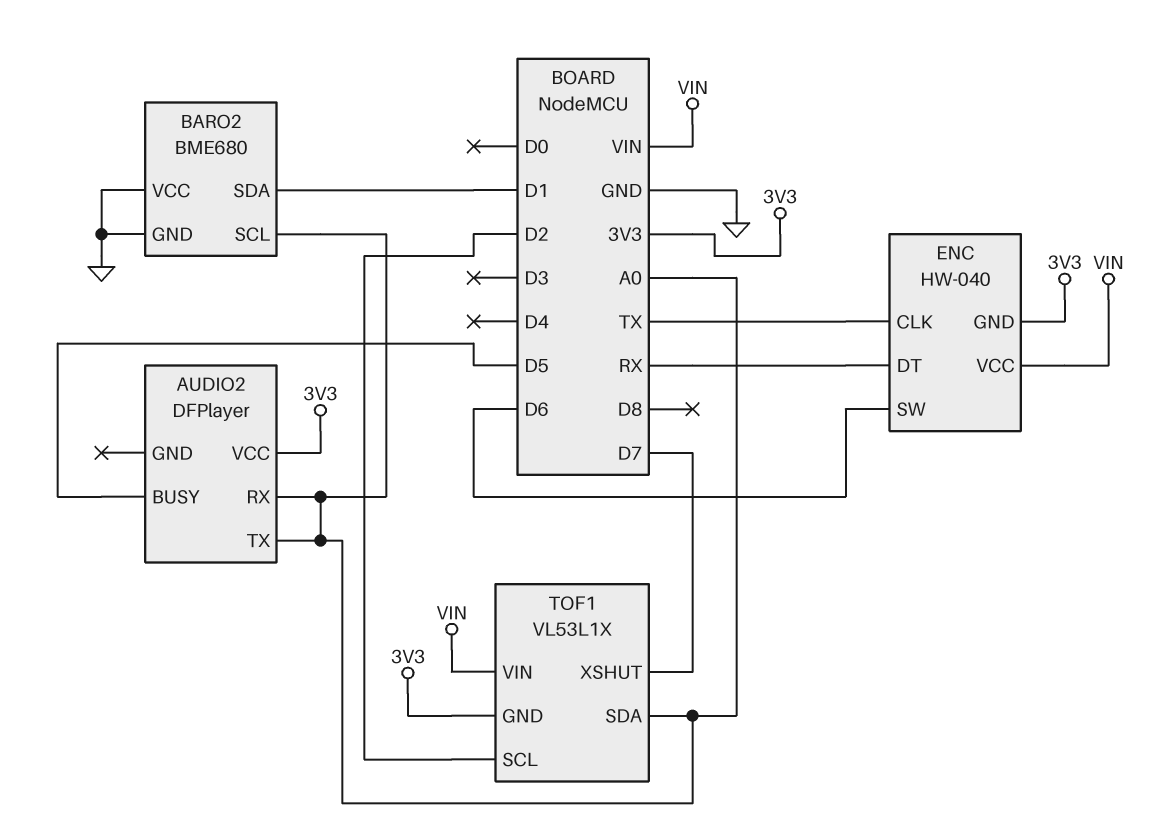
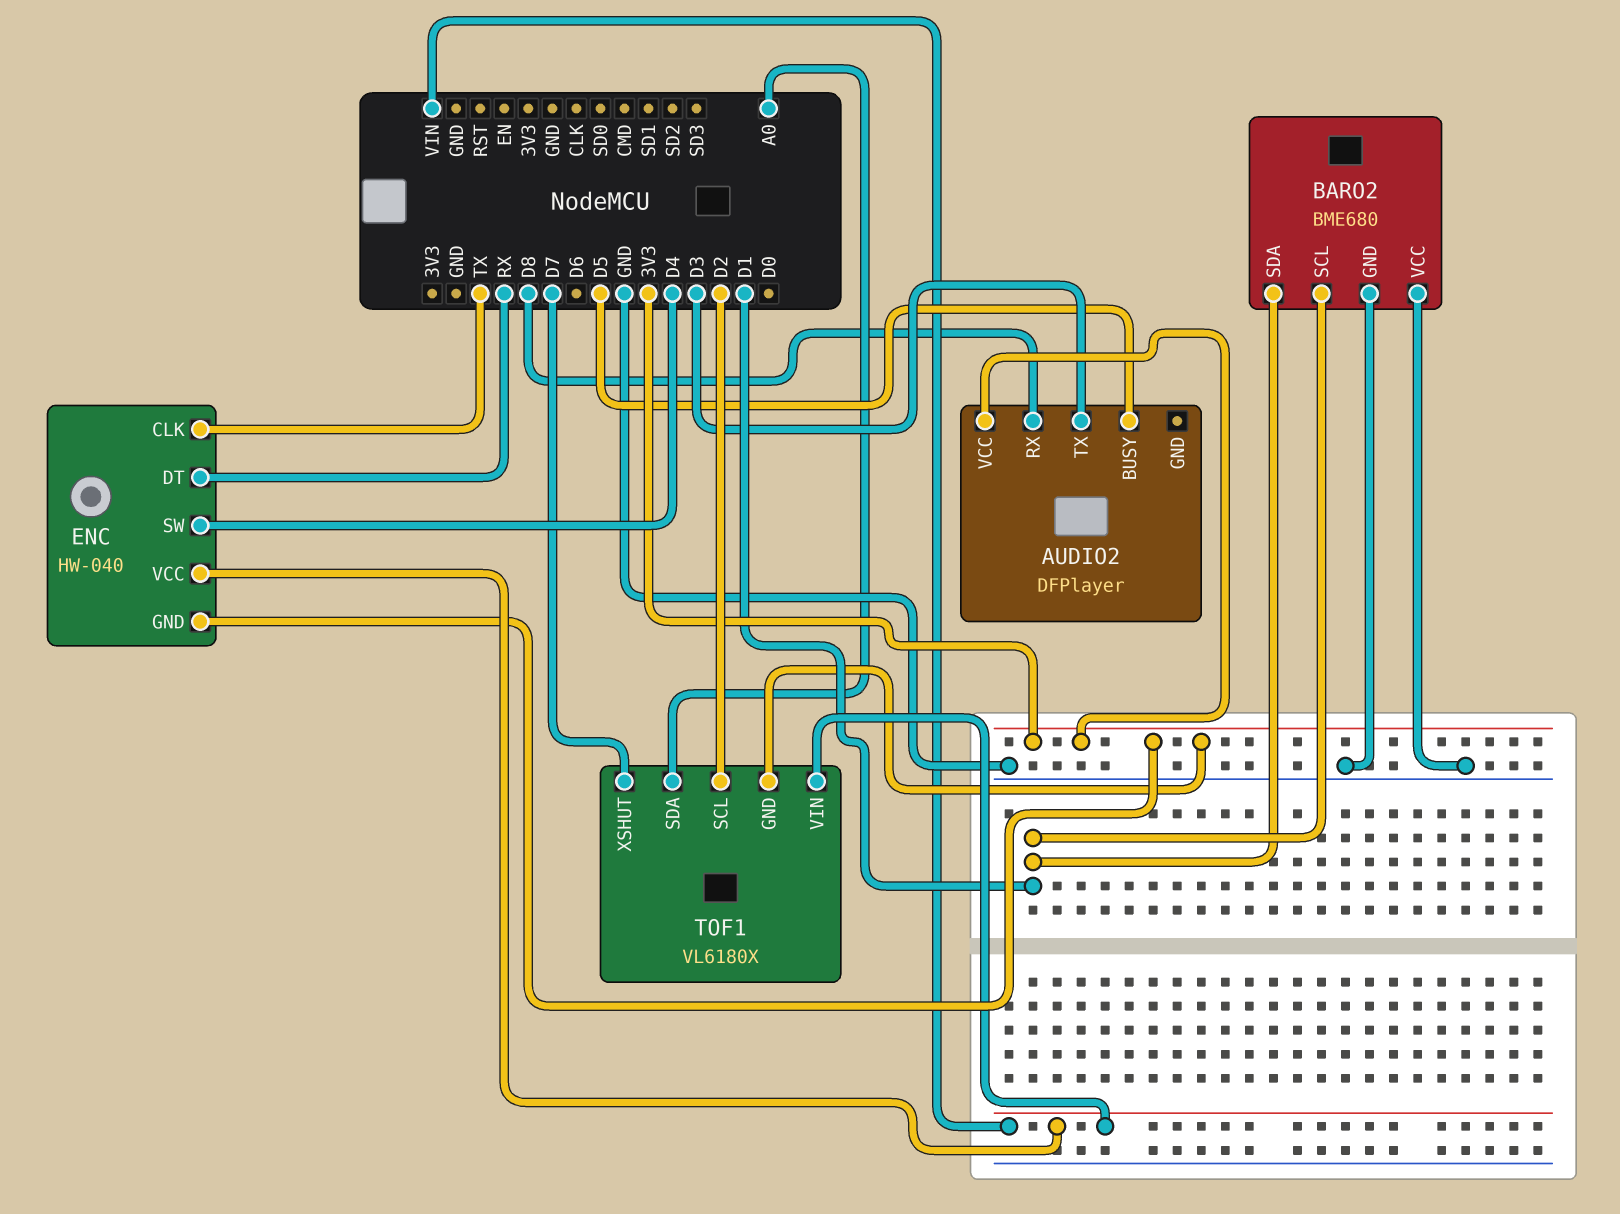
AUDIO2 pin RX: A0 -> D8
AUDIO2 pin TX: A0 -> D3
BARO2 pin SCL: A0 -> D1
ENC pin SW: D6 -> D4
TOF1: VL53L1X -> VL6180X

